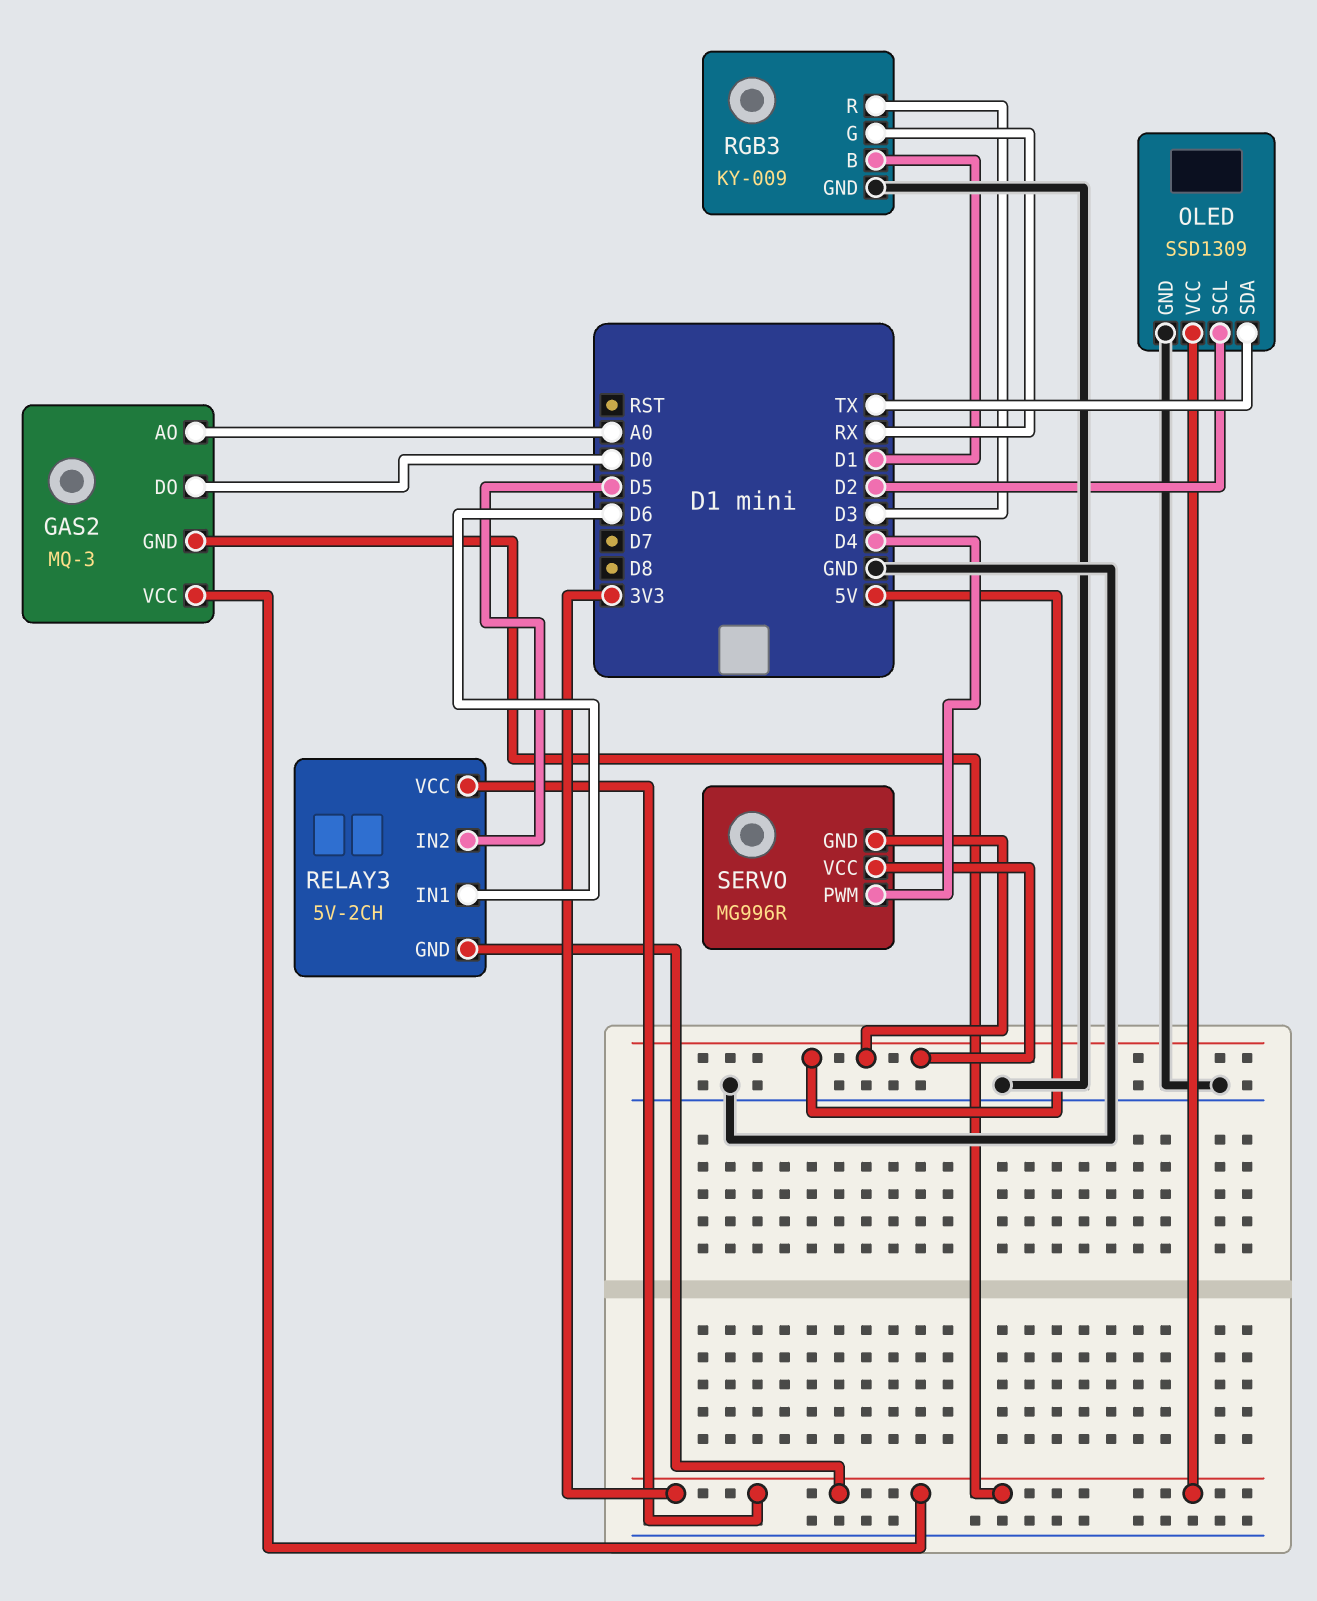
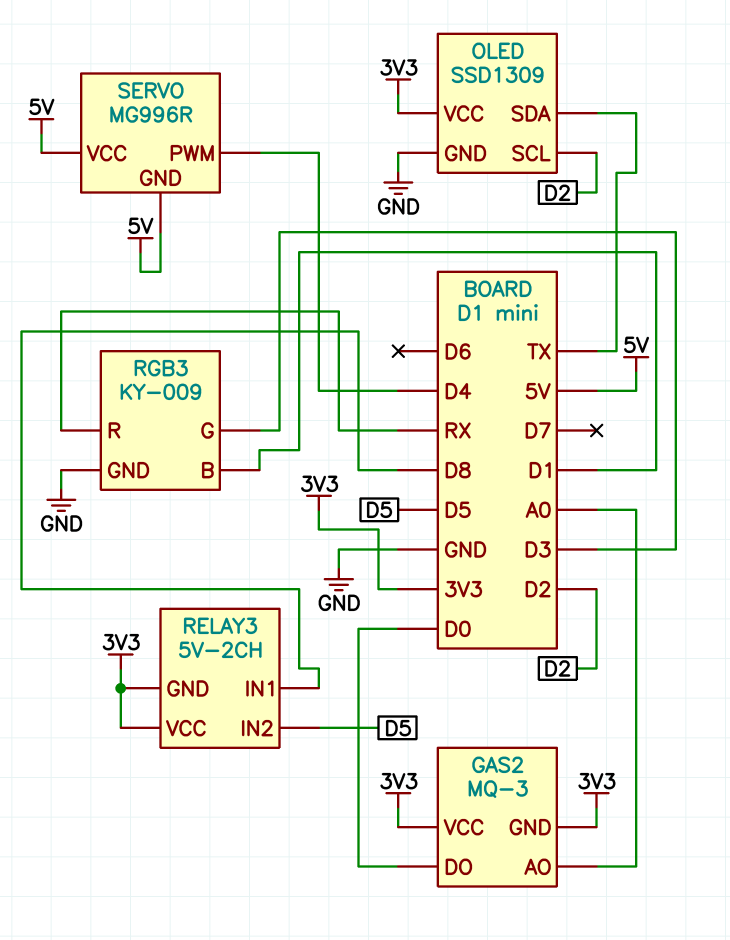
RELAY3 pin IN1: D6 -> D8
RGB3 pin G: RX -> D3
RGB3 pin R: D3 -> RX

